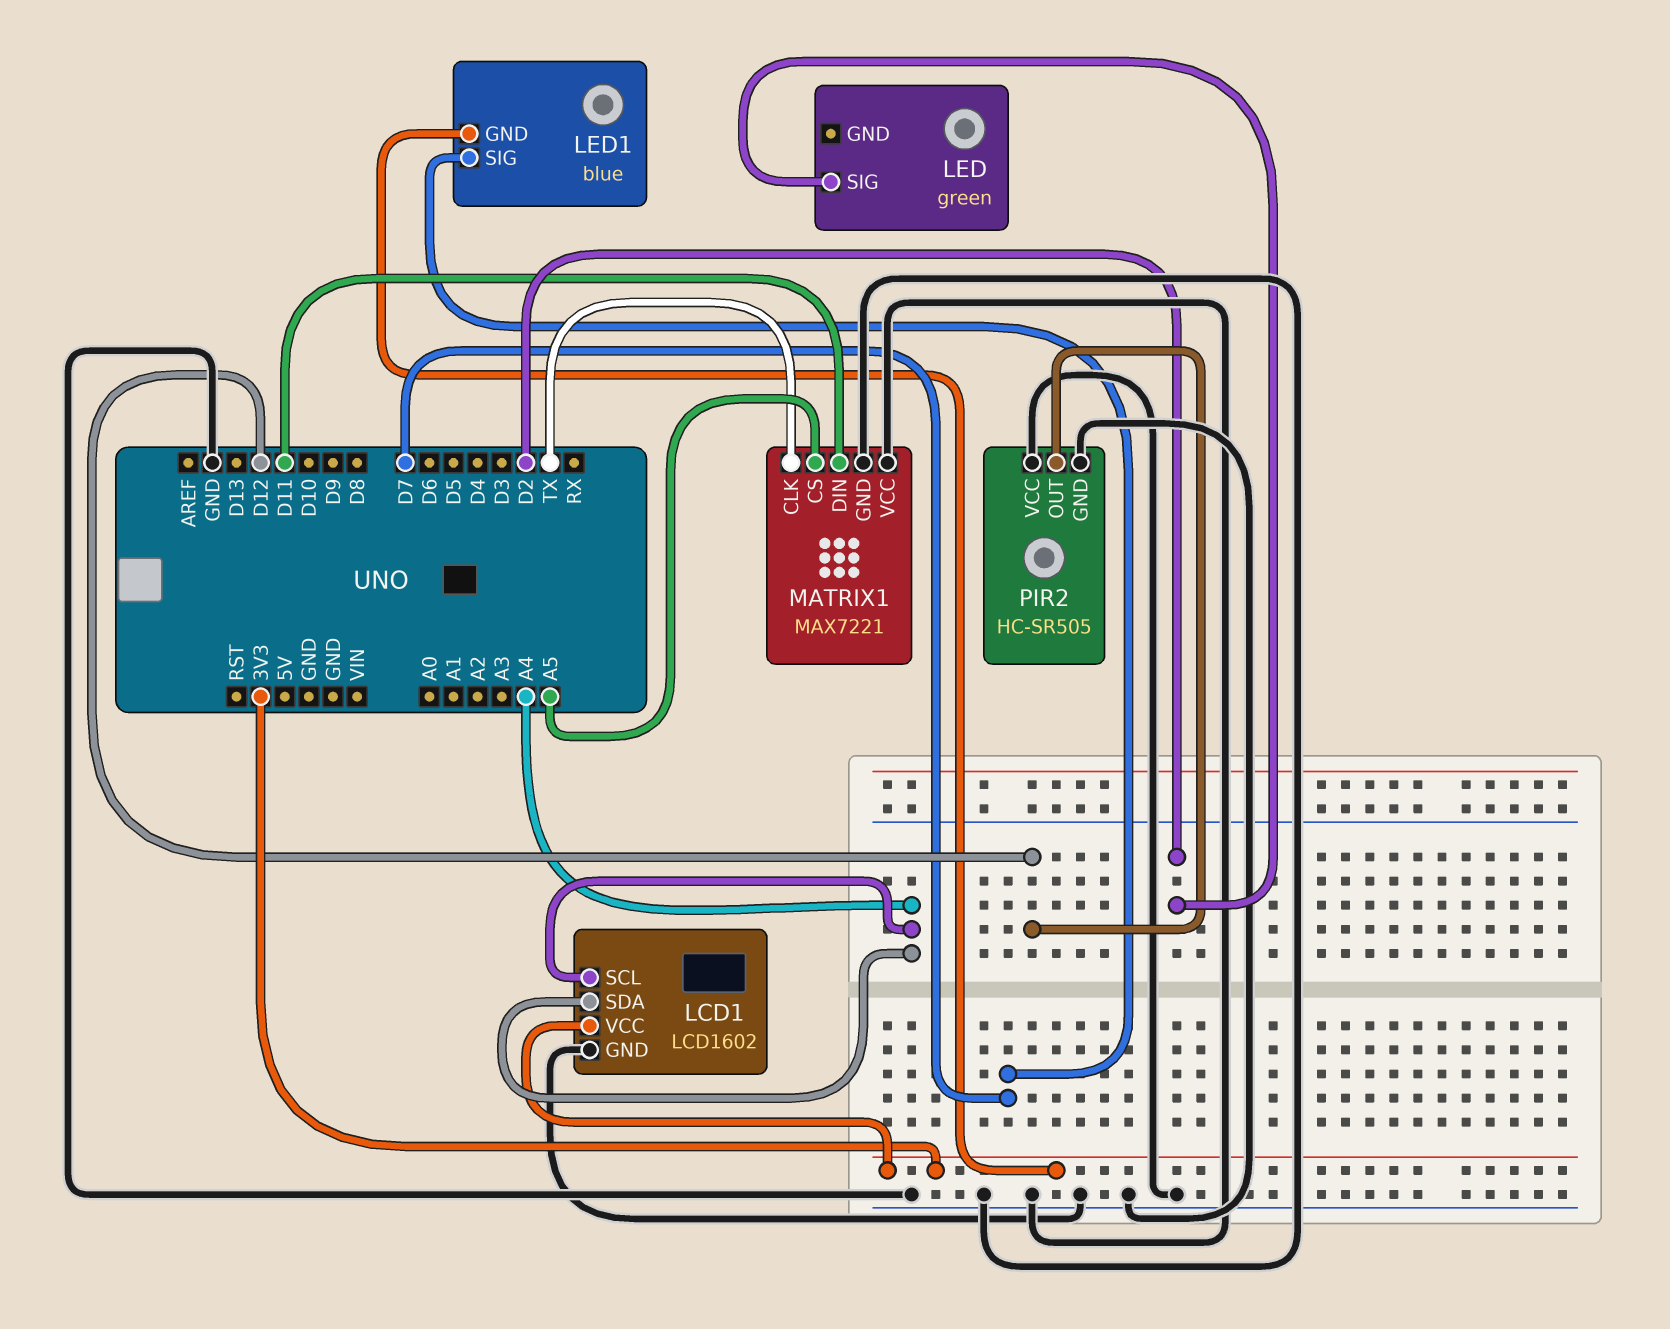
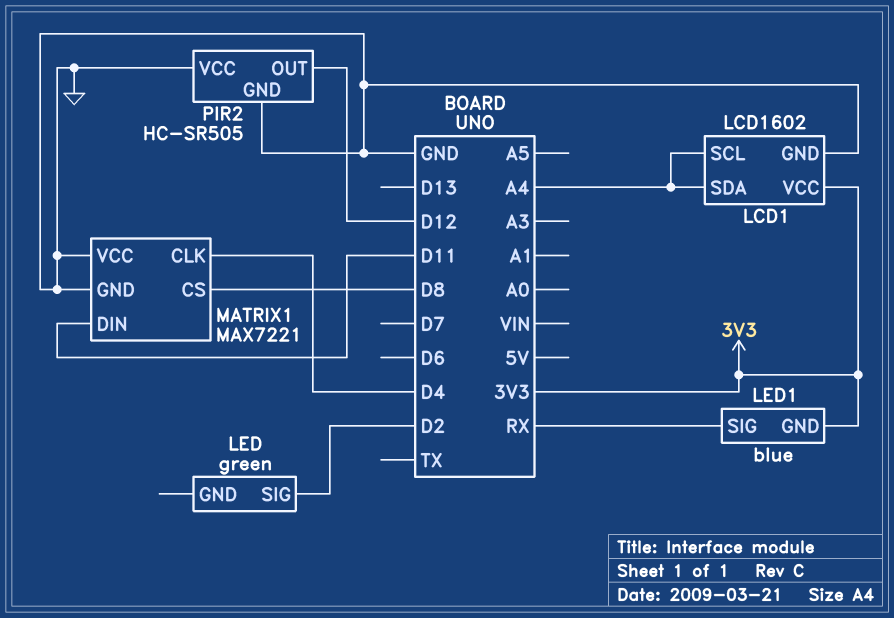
LED1 pin SIG: D7 -> RX
MATRIX1 pin CLK: TX -> D4
MATRIX1 pin CS: A5 -> D8

